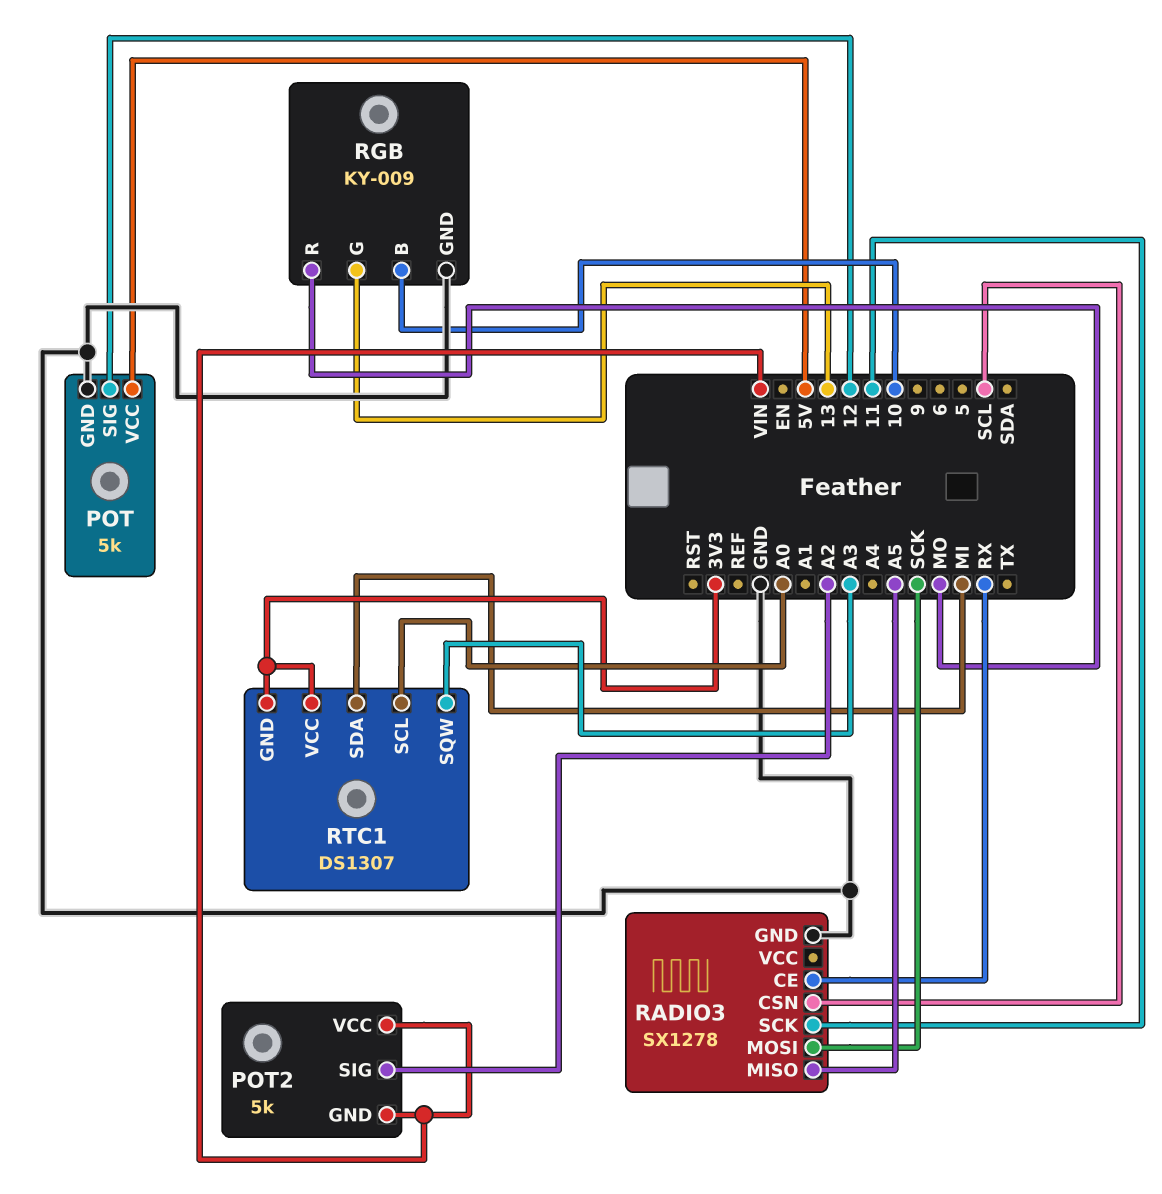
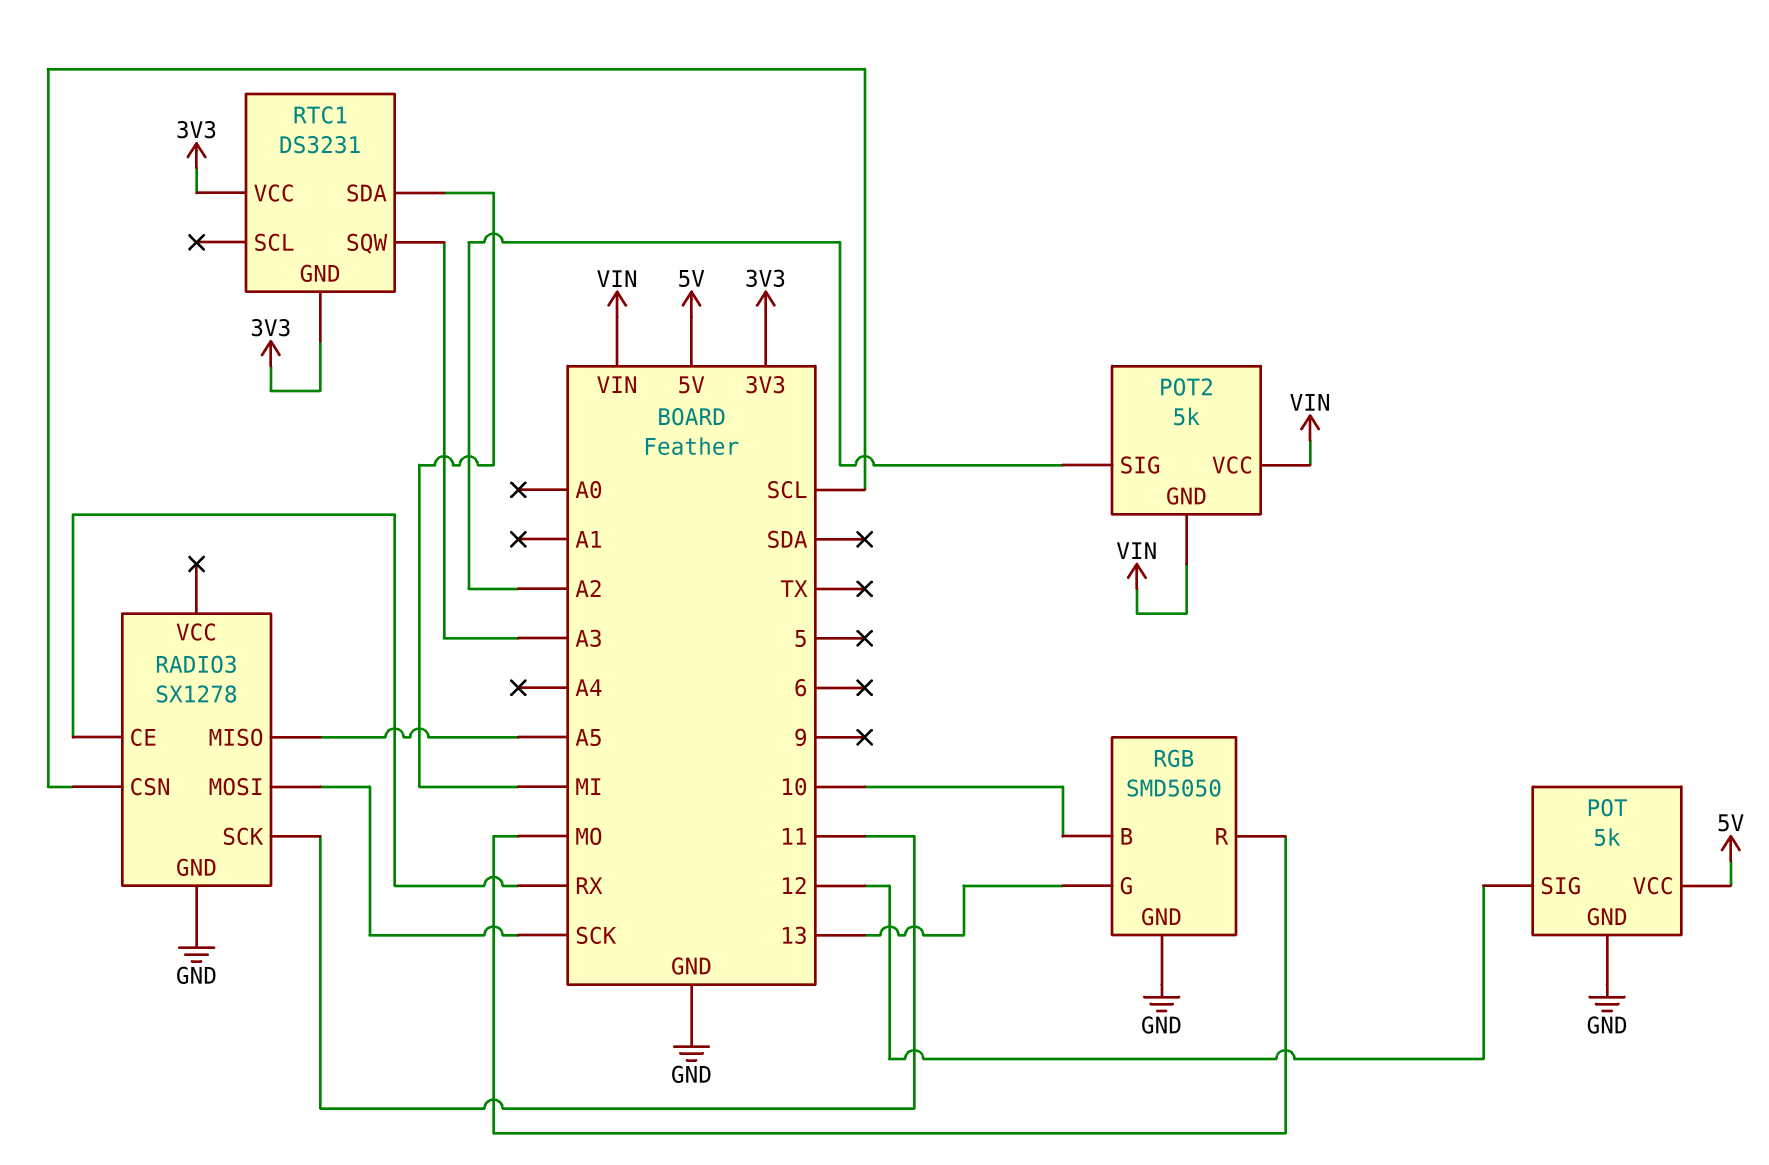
RGB: KY-009 -> SMD5050
RTC1: DS1307 -> DS3231
RTC1 pin SCL: A0 -> none

